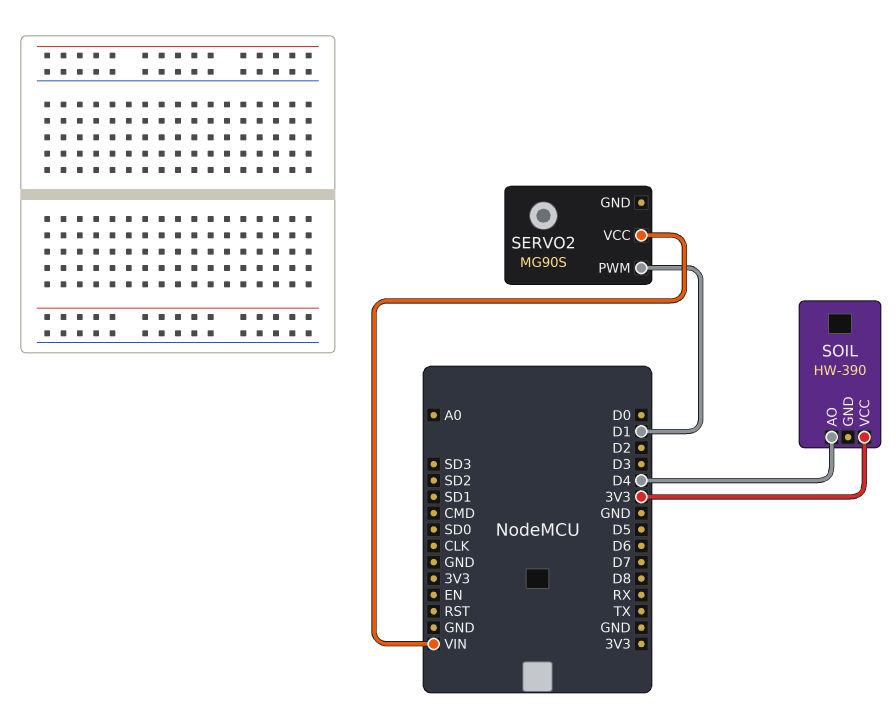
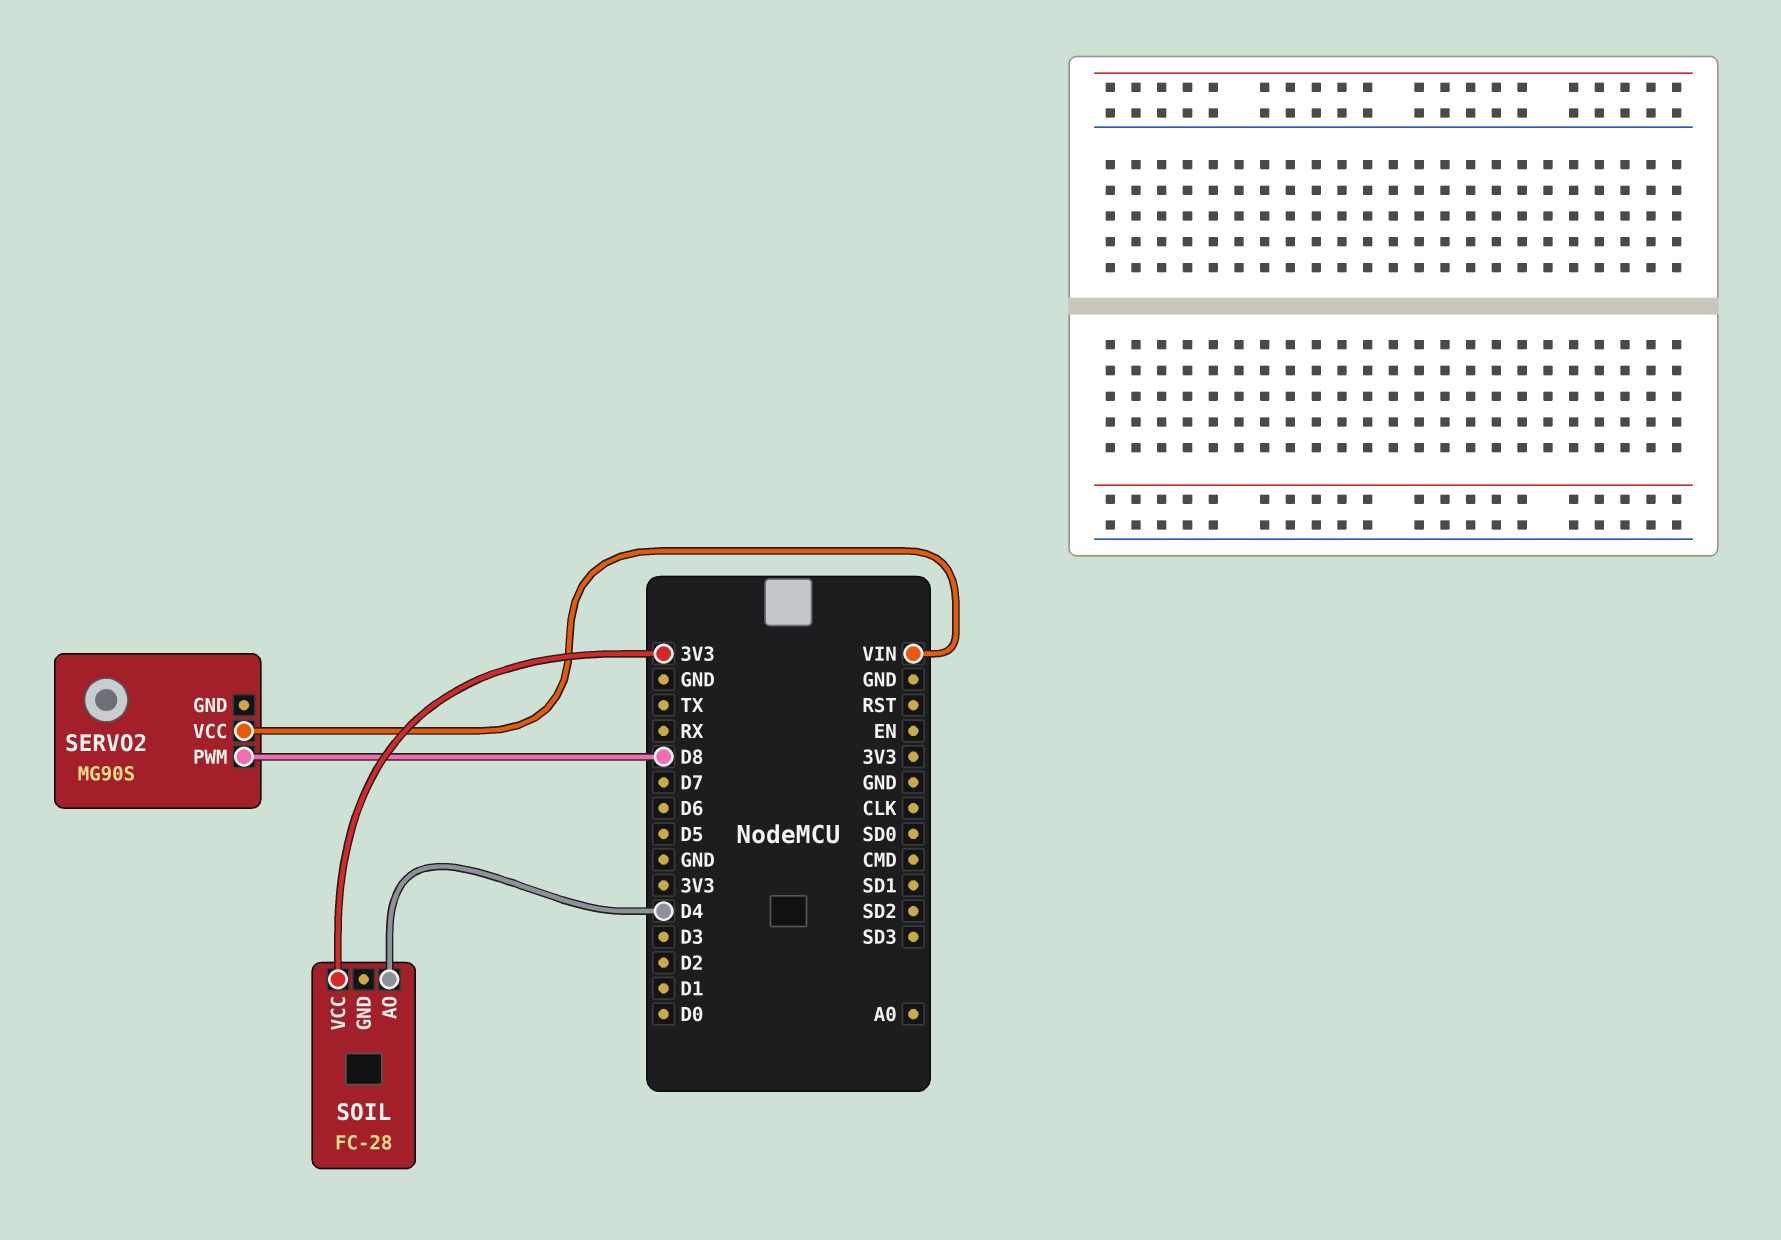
SERVO2 pin PWM: D1 -> D8
SOIL: HW-390 -> FC-28

